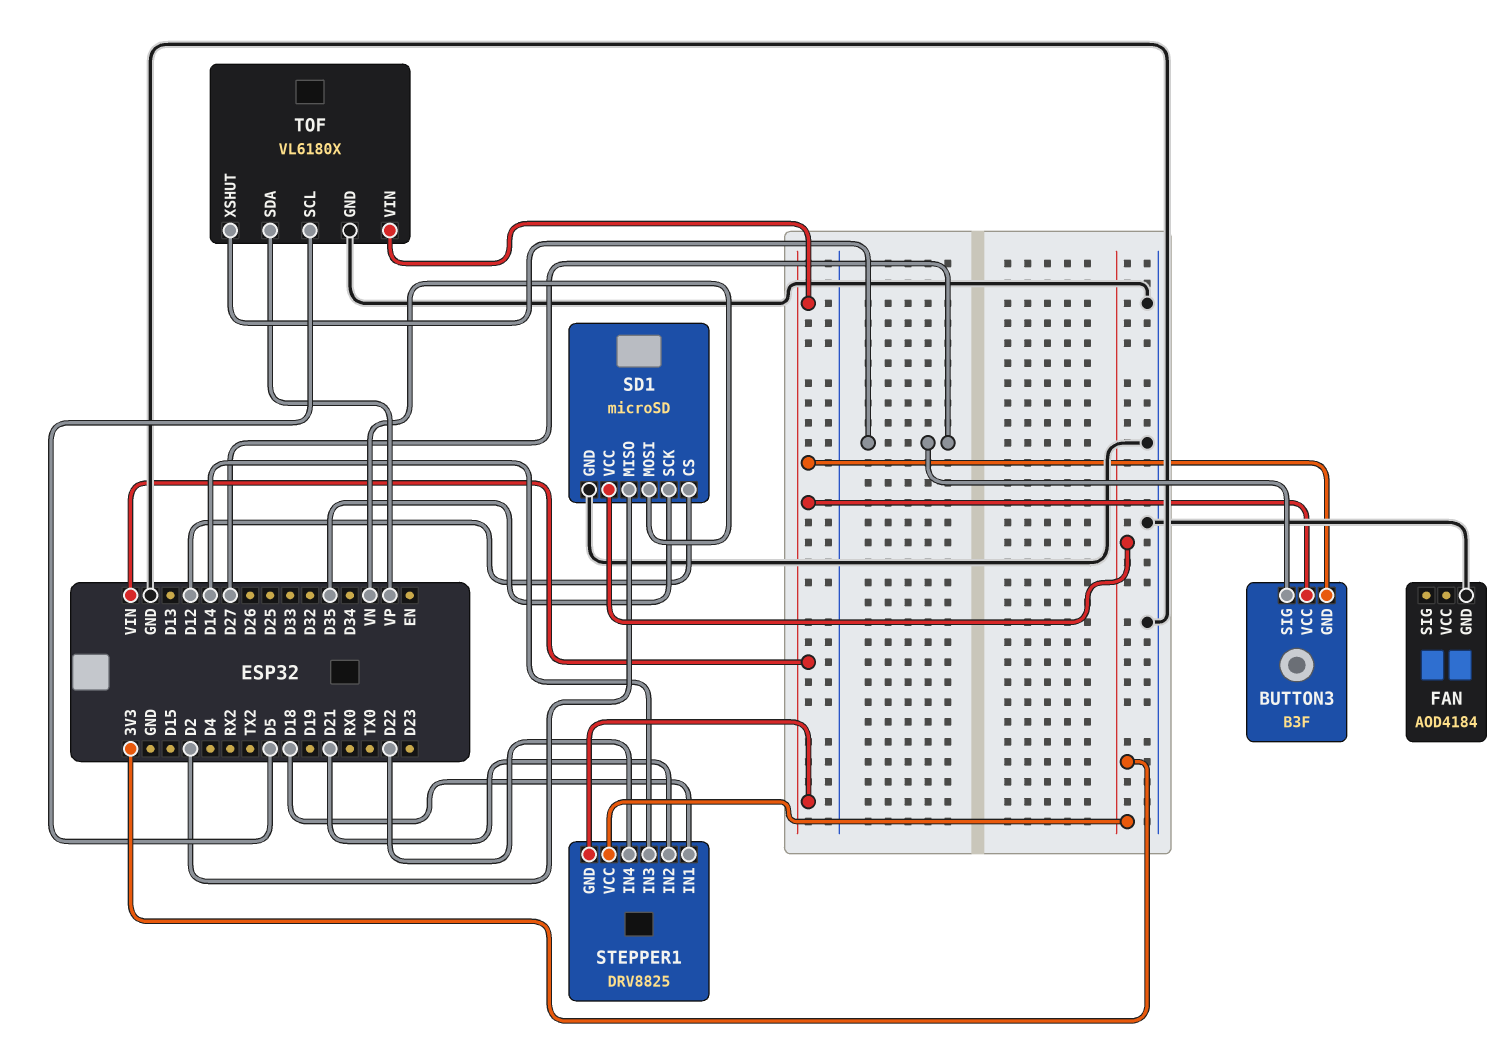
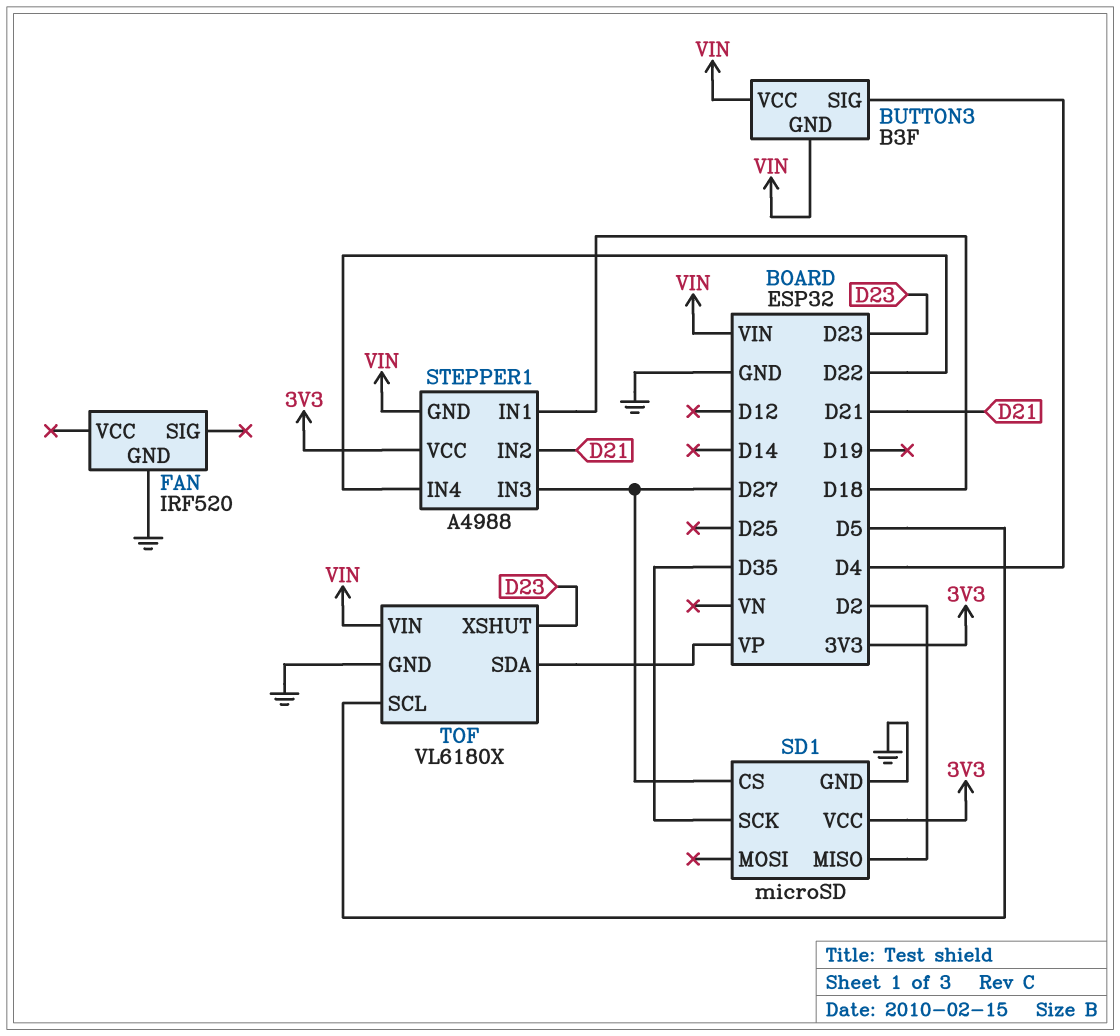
BUTTON3 pin SIG: D27 -> D4
FAN: AOD4184 -> IRF520
SD1 pin CS: D12 -> D27
SD1 pin MOSI: VN -> none
STEPPER1: DRV8825 -> A4988
STEPPER1 pin IN3: D14 -> D27
TOF pin XSHUT: D27 -> D23

